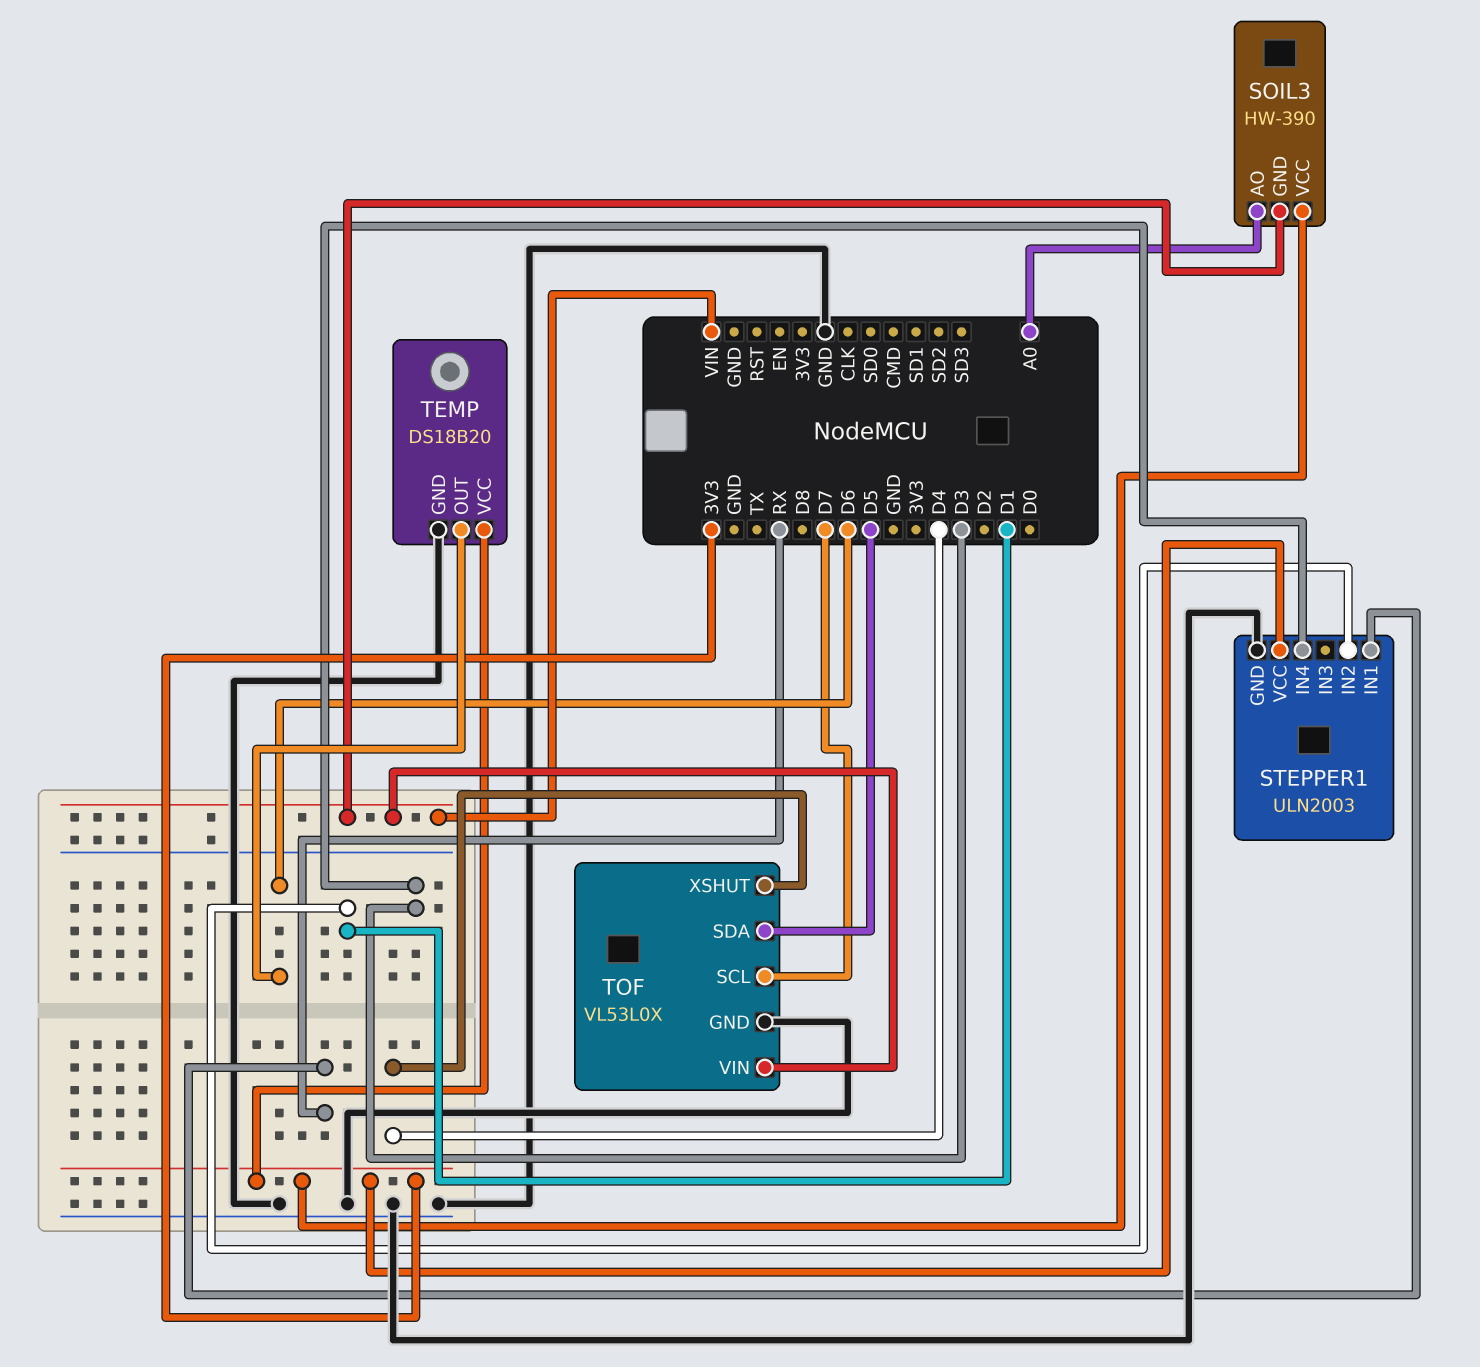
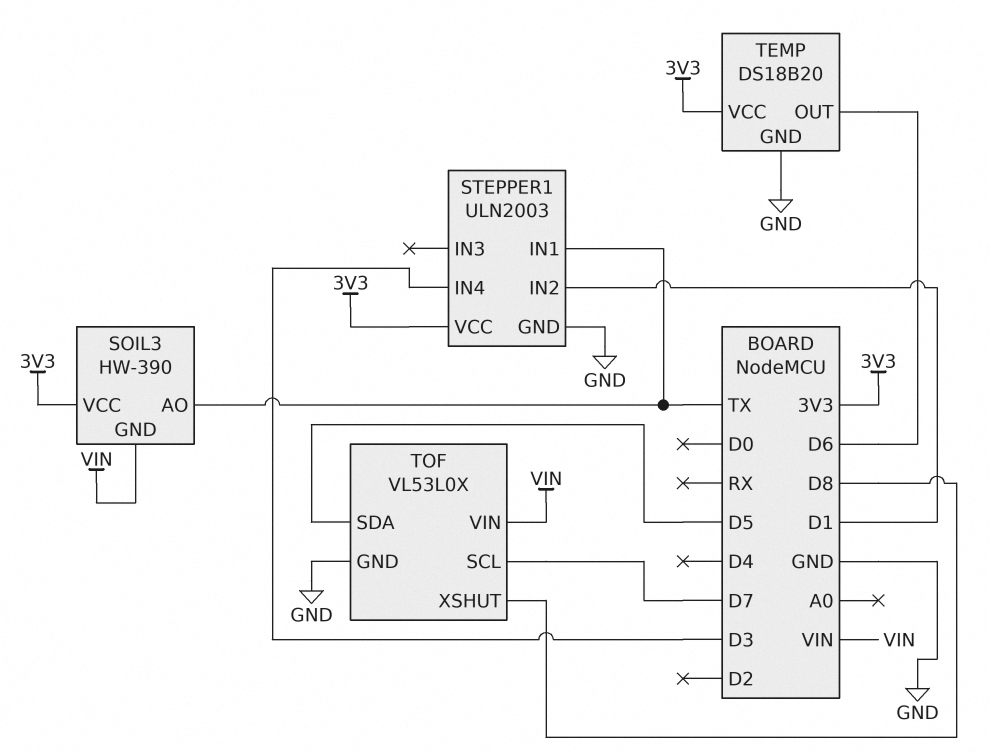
SOIL3 pin AO: A0 -> TX
STEPPER1 pin IN1: RX -> TX
TOF pin XSHUT: D4 -> D8

